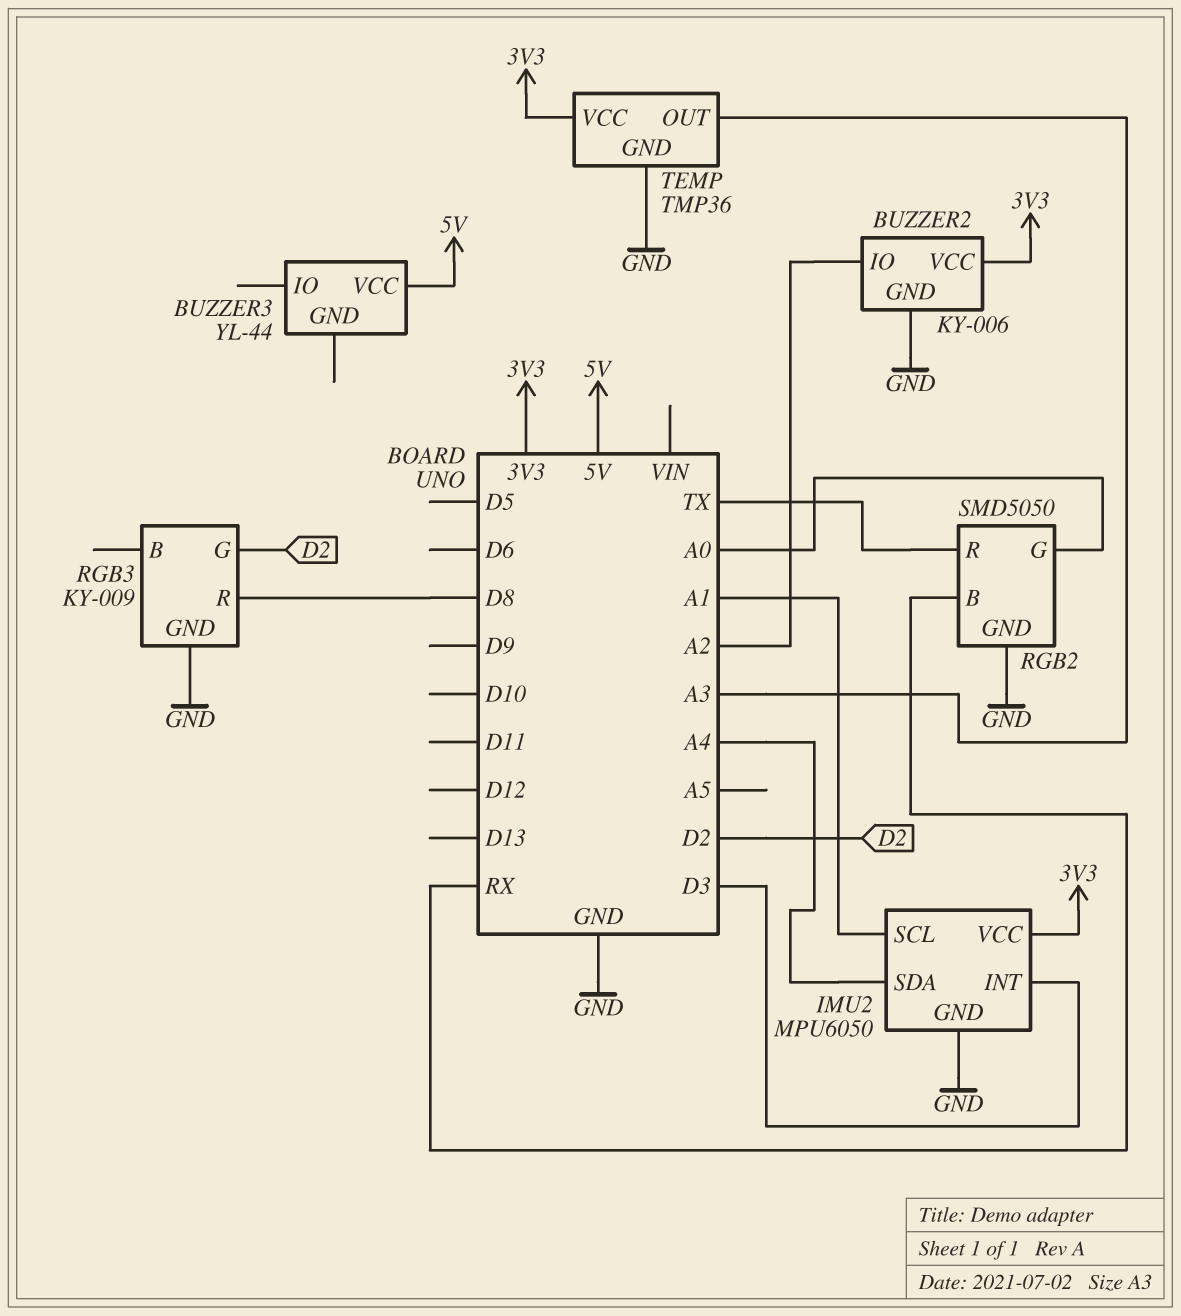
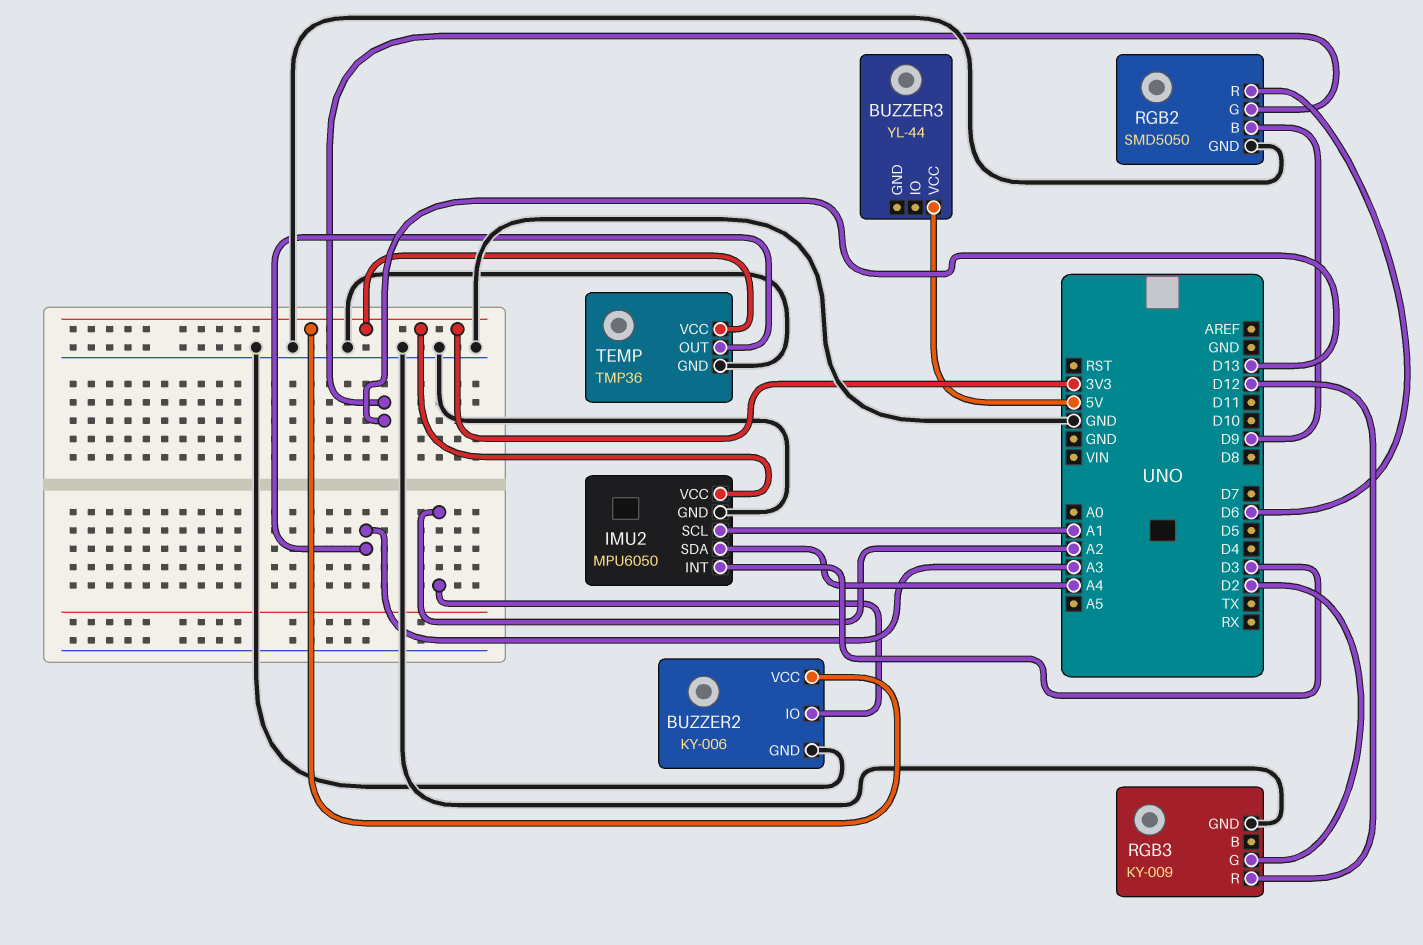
RGB2 pin B: RX -> D9
RGB2 pin G: A0 -> D13
RGB2 pin R: TX -> D6
RGB3 pin R: D8 -> D12

